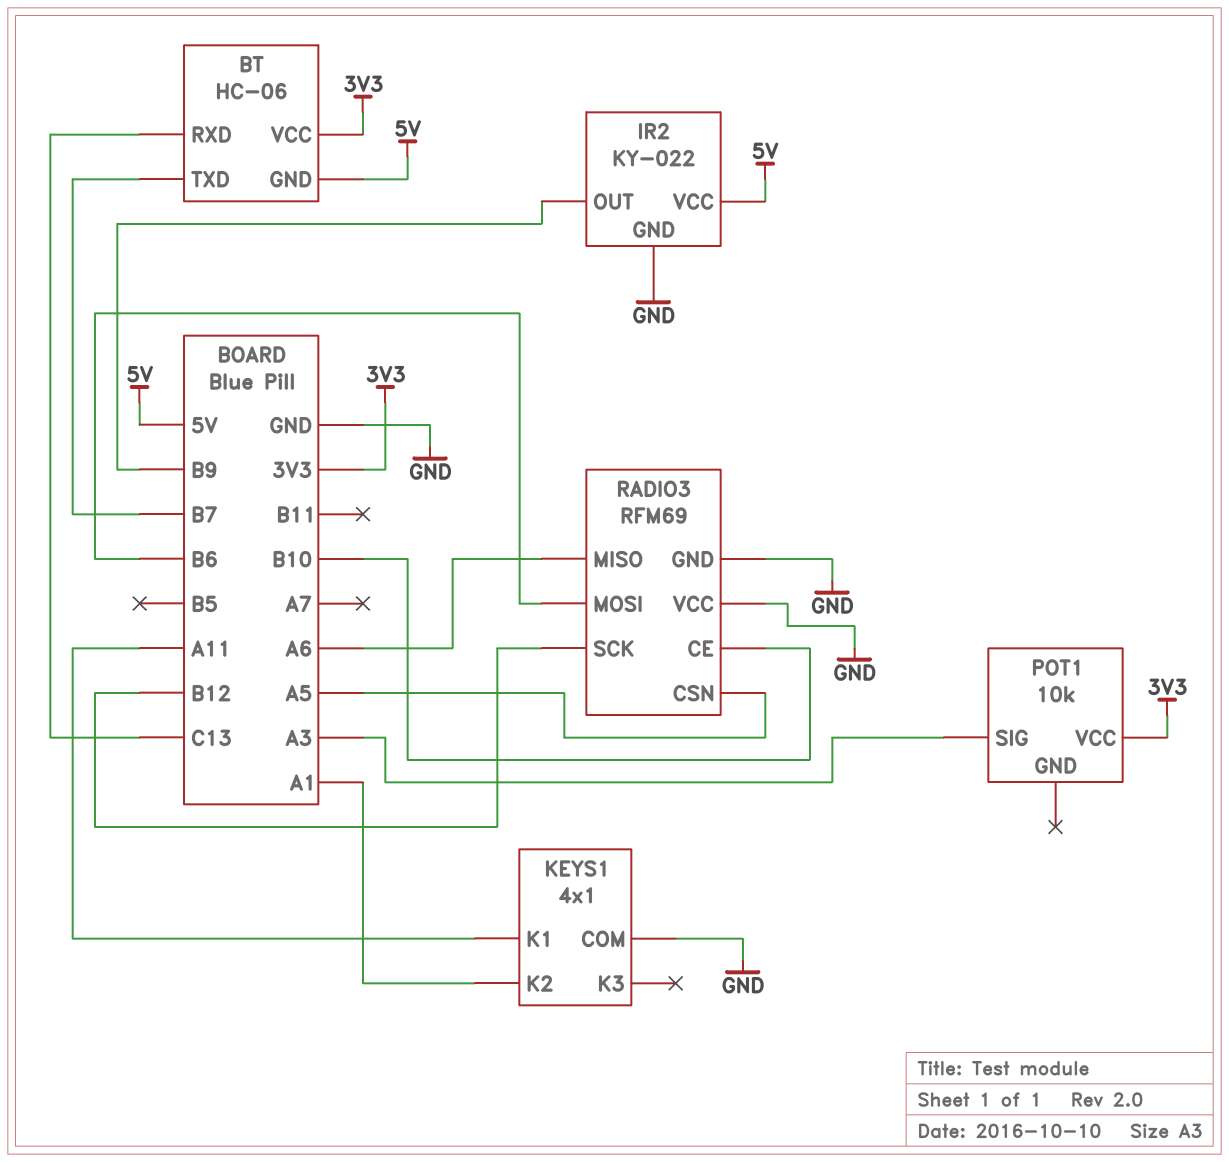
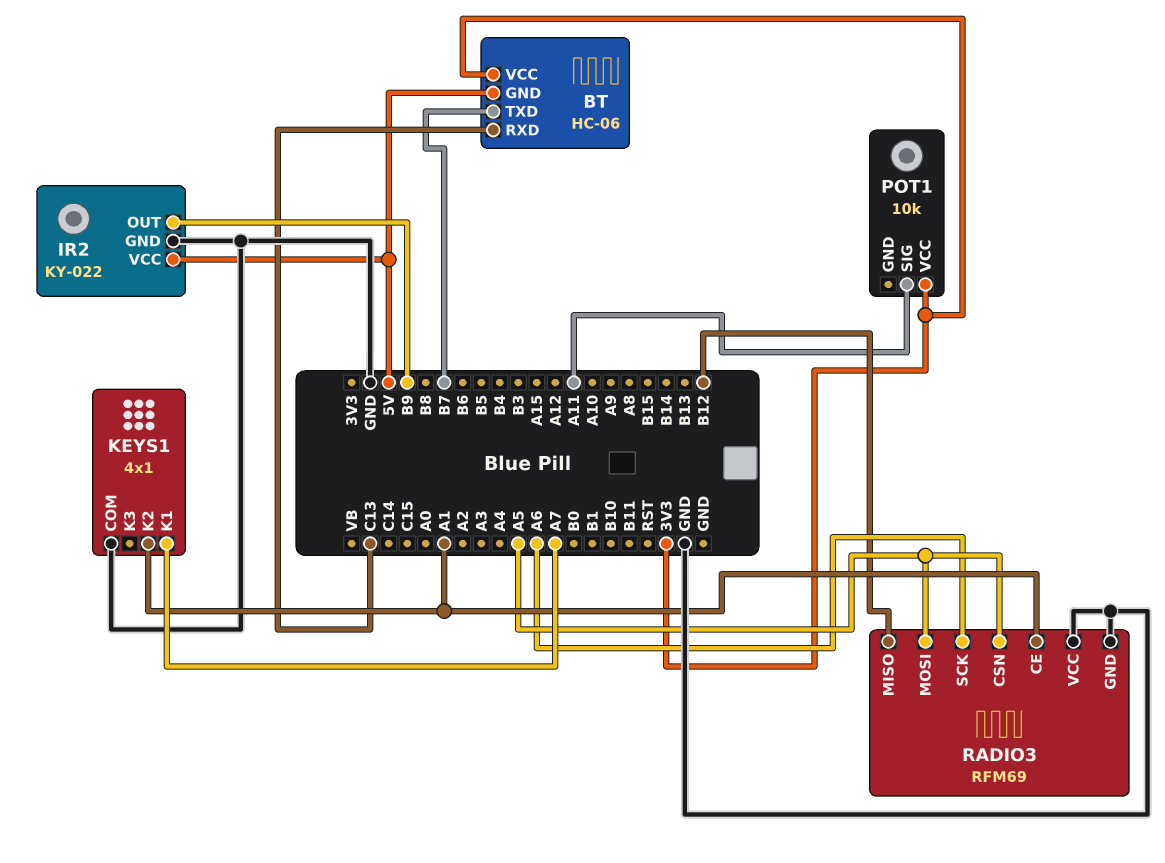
KEYS1 pin K1: A11 -> A7
POT1 pin SIG: A3 -> A11
RADIO3 pin CE: B10 -> A1
RADIO3 pin MISO: A6 -> B12
RADIO3 pin MOSI: B6 -> A5
RADIO3 pin SCK: B12 -> A6

